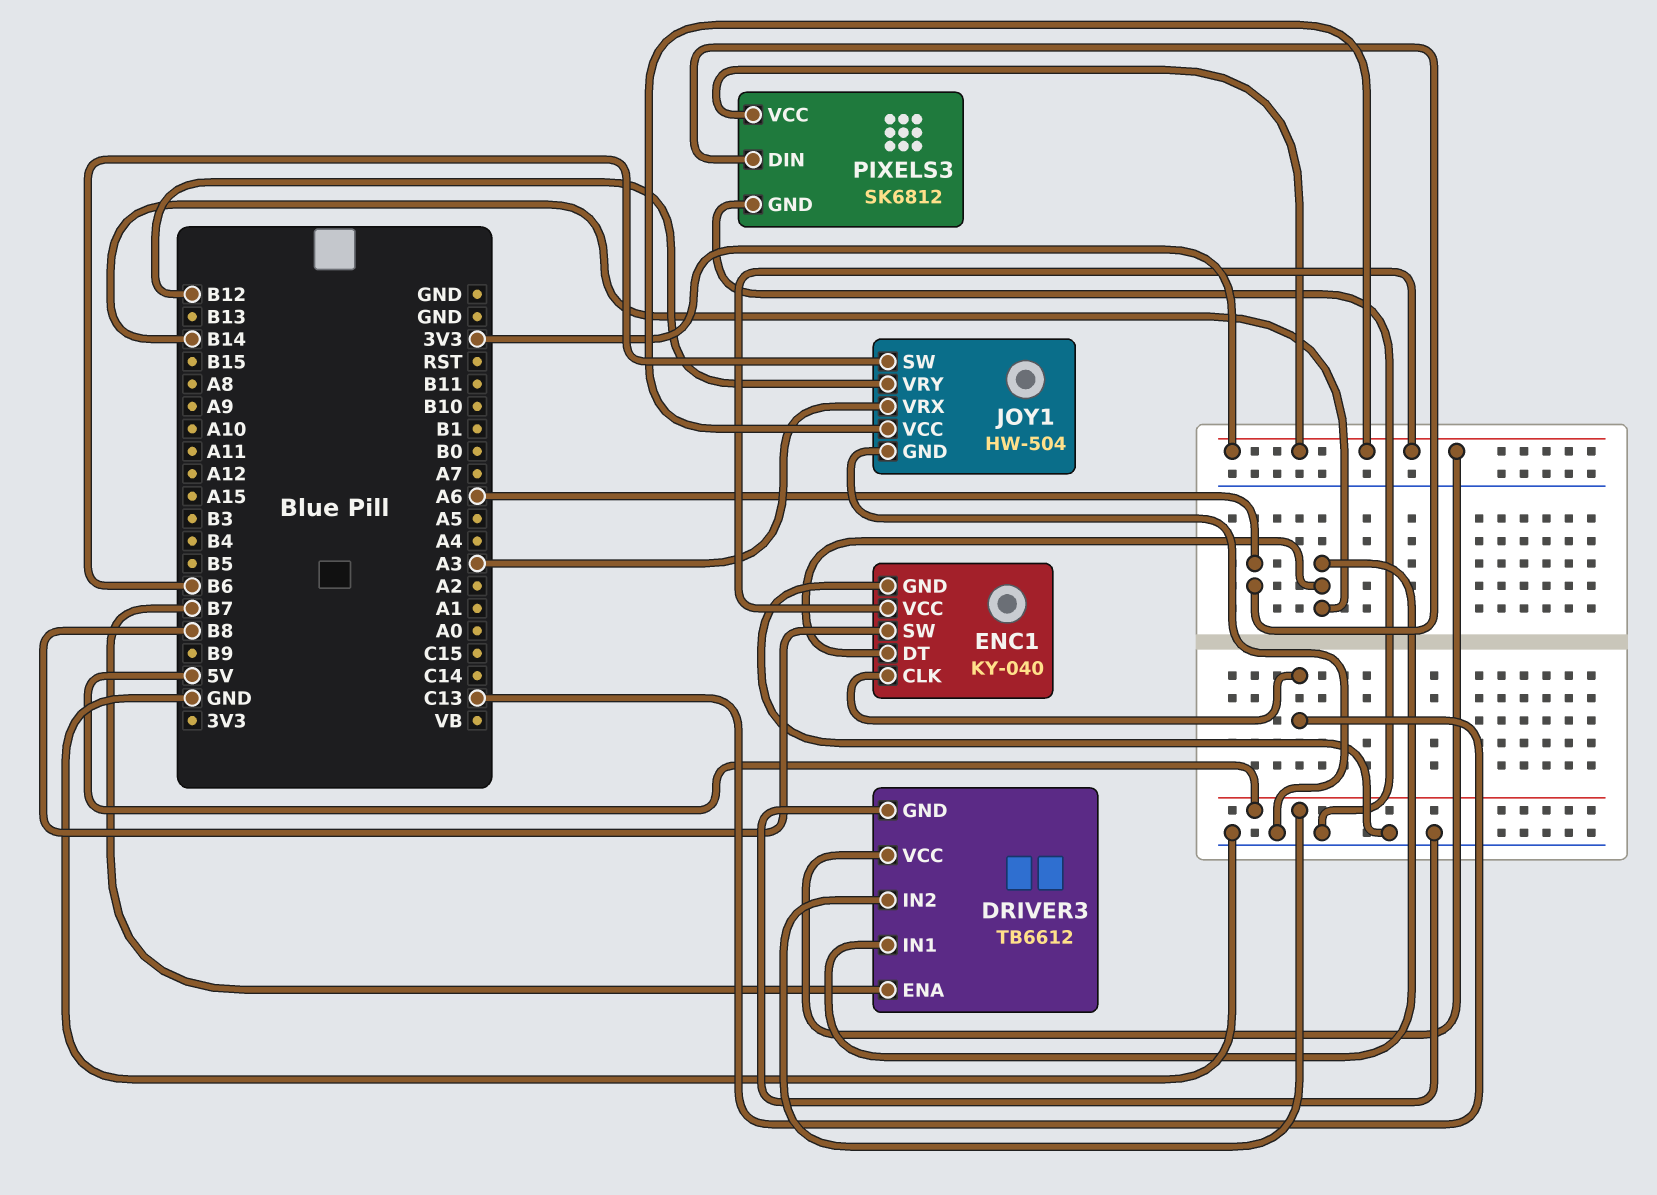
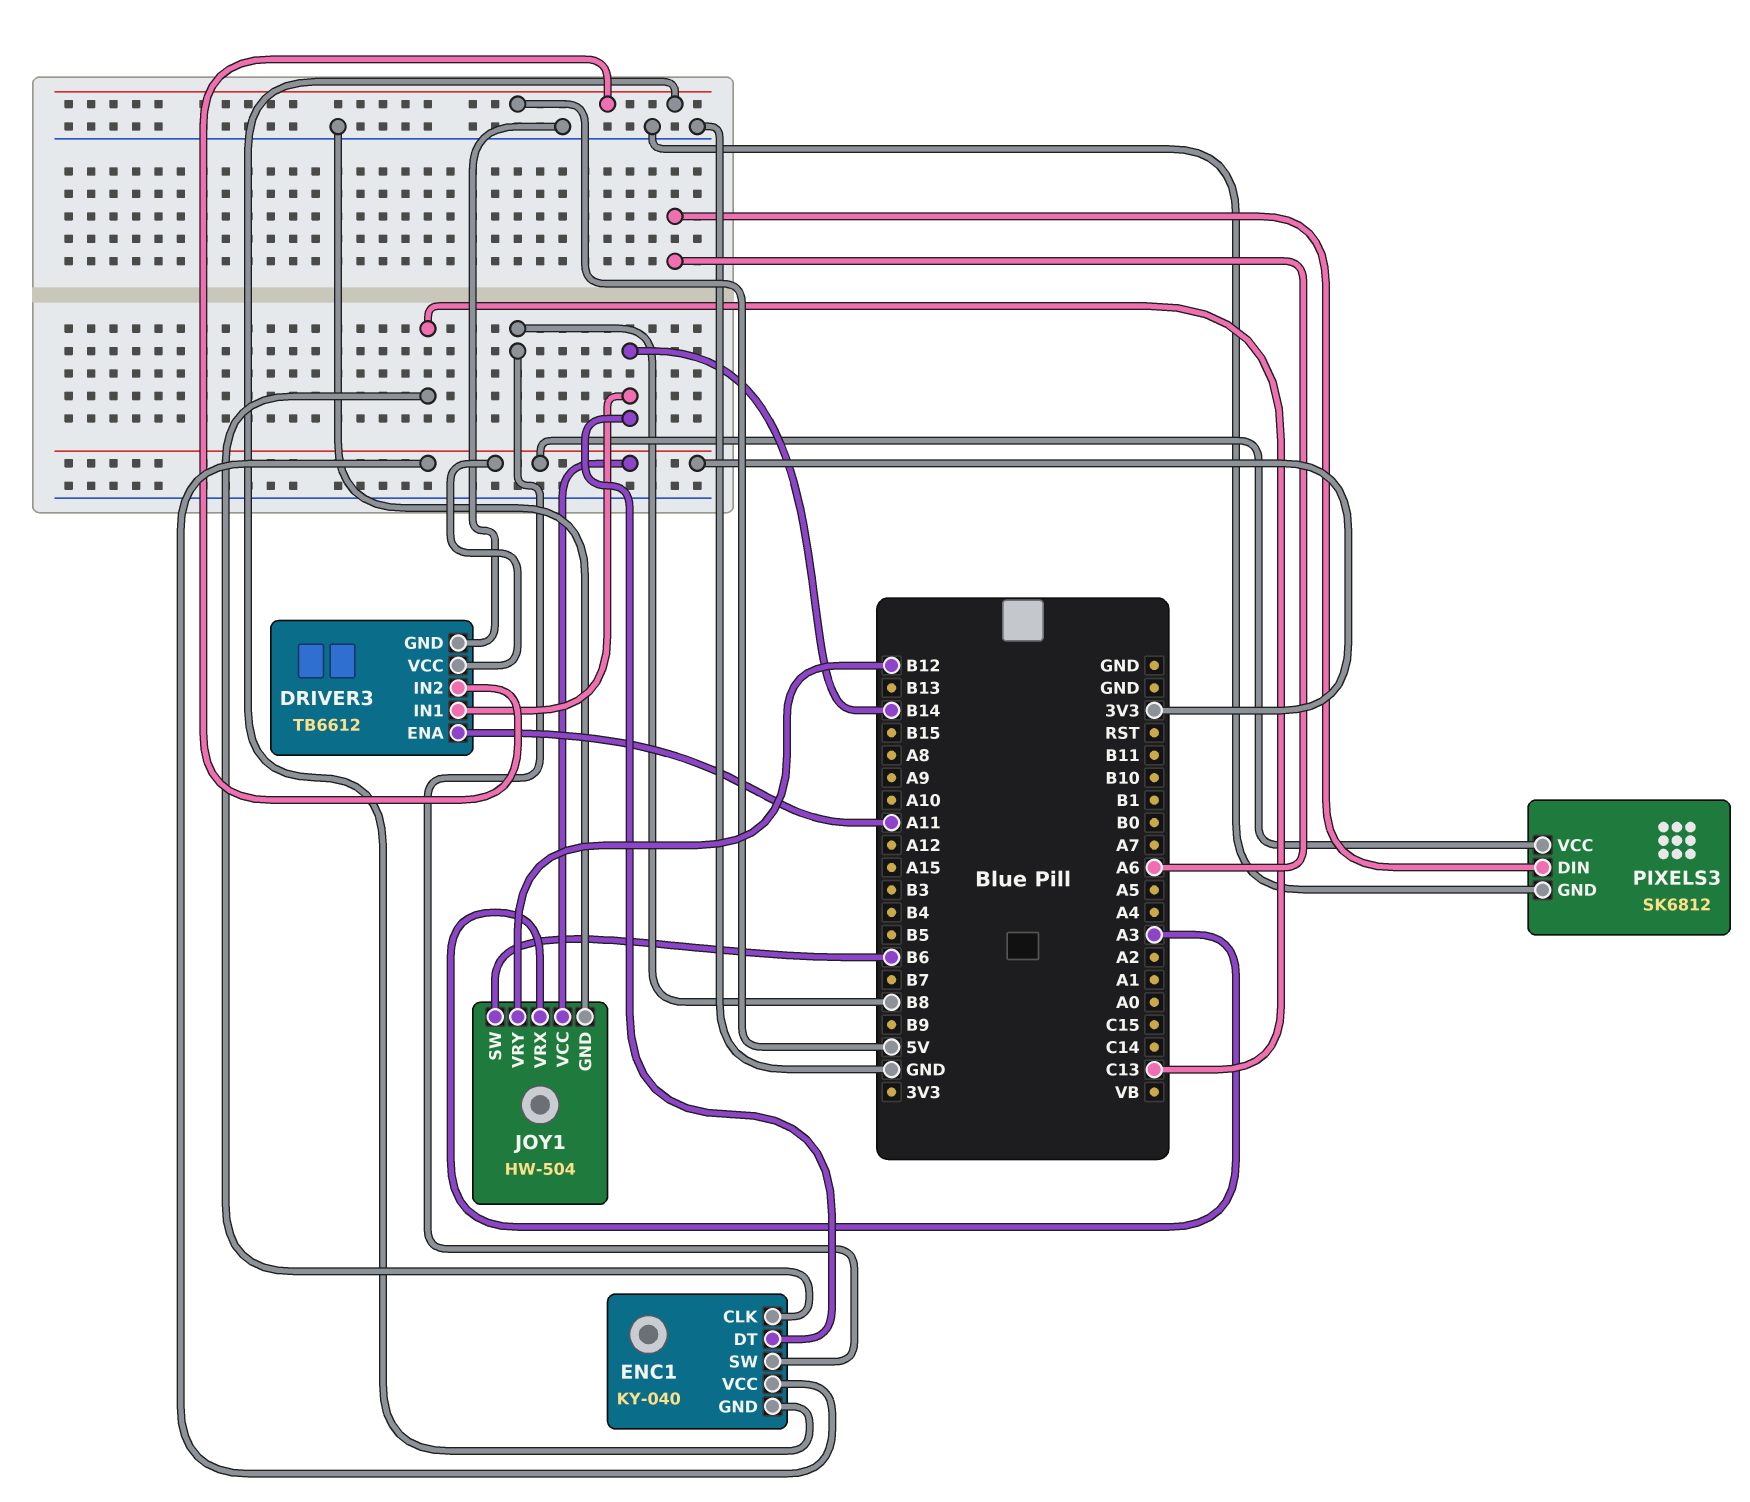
DRIVER3 pin ENA: B7 -> A11
ENC1 pin GND: GND -> 5V

